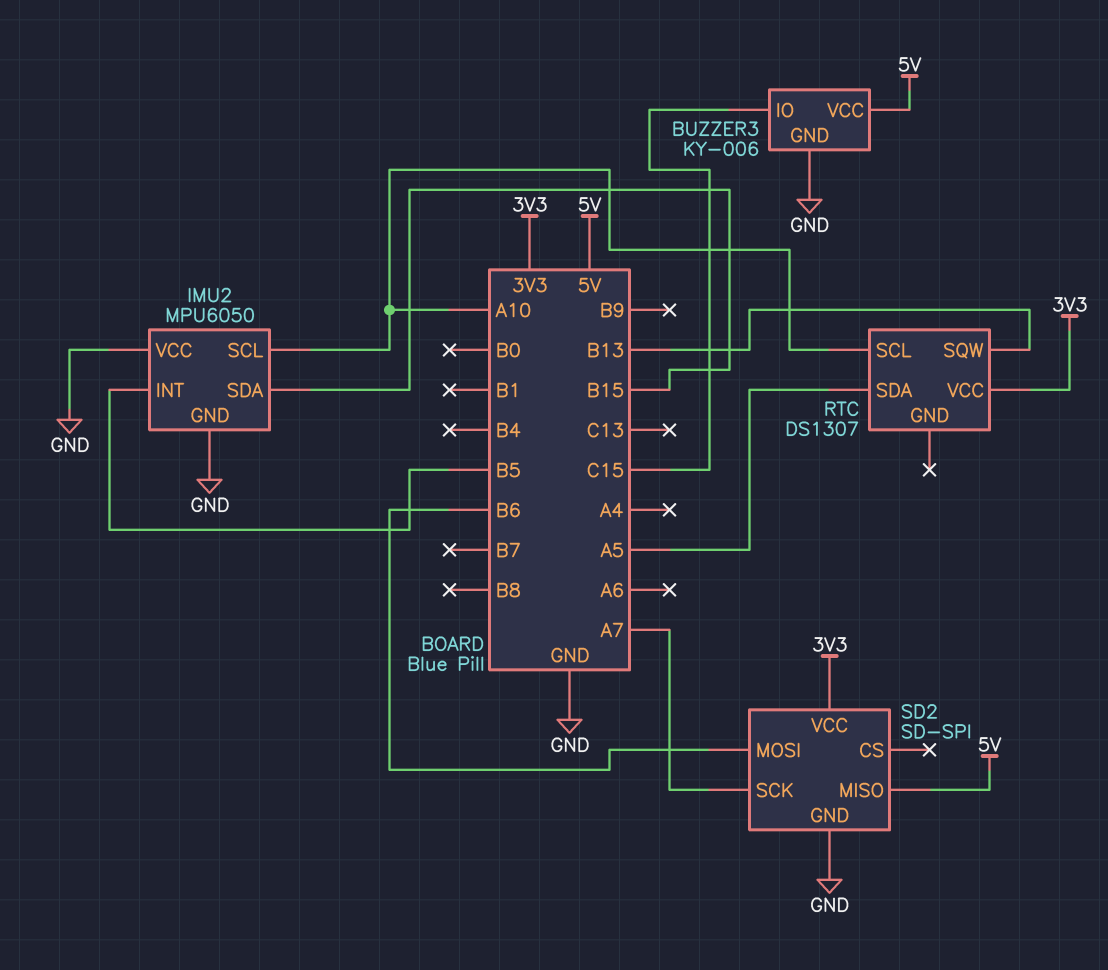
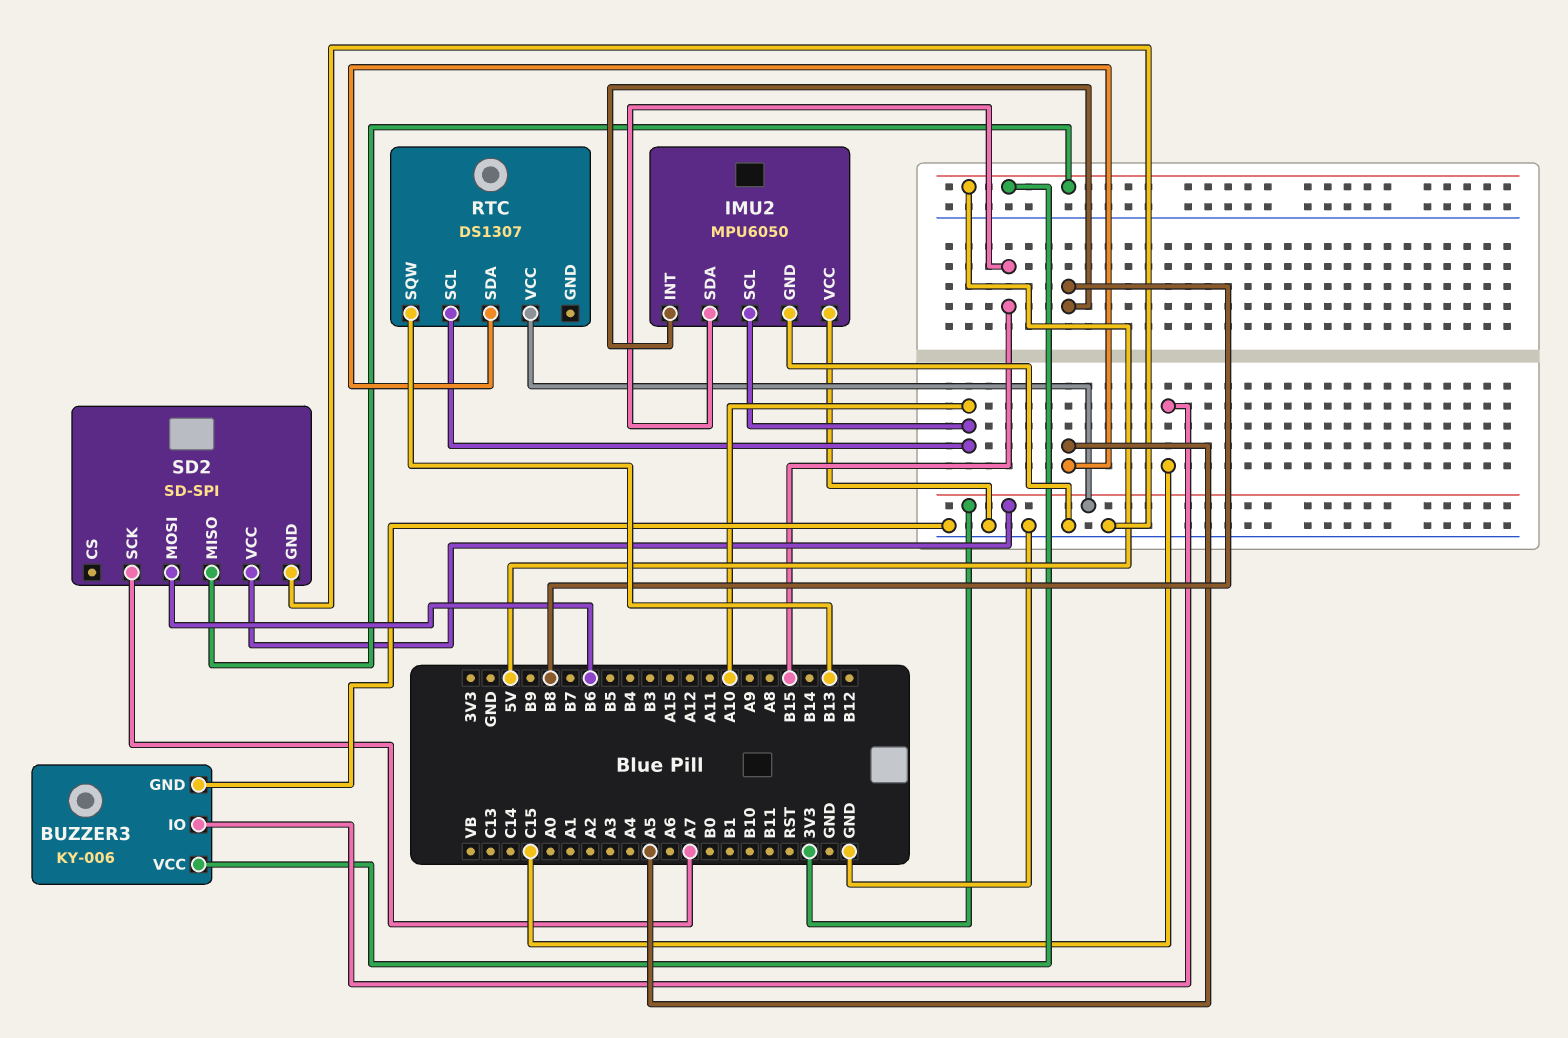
IMU2 pin INT: B5 -> B8

